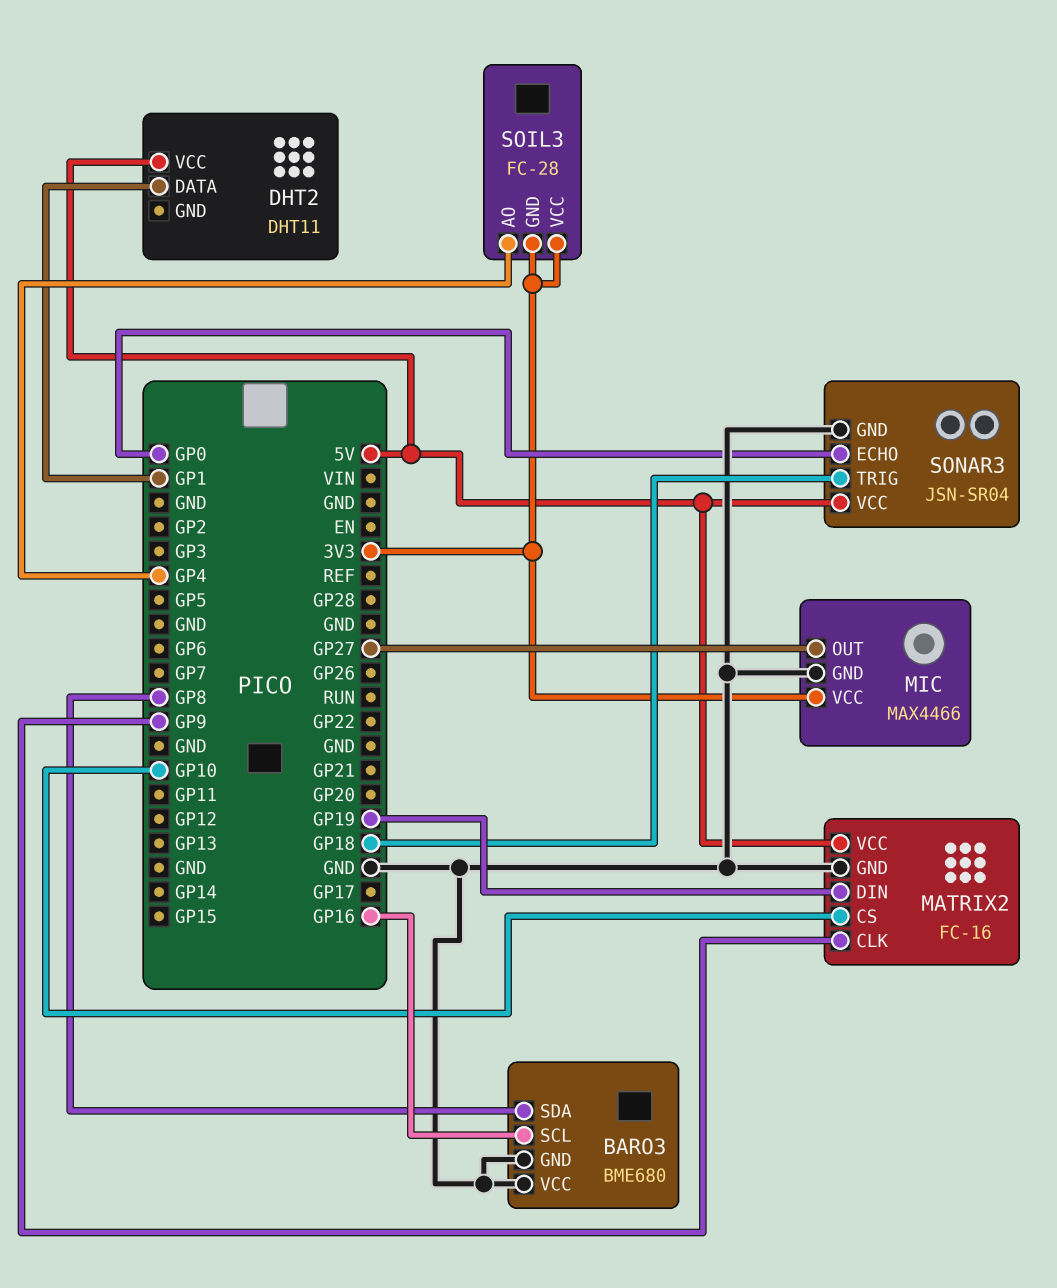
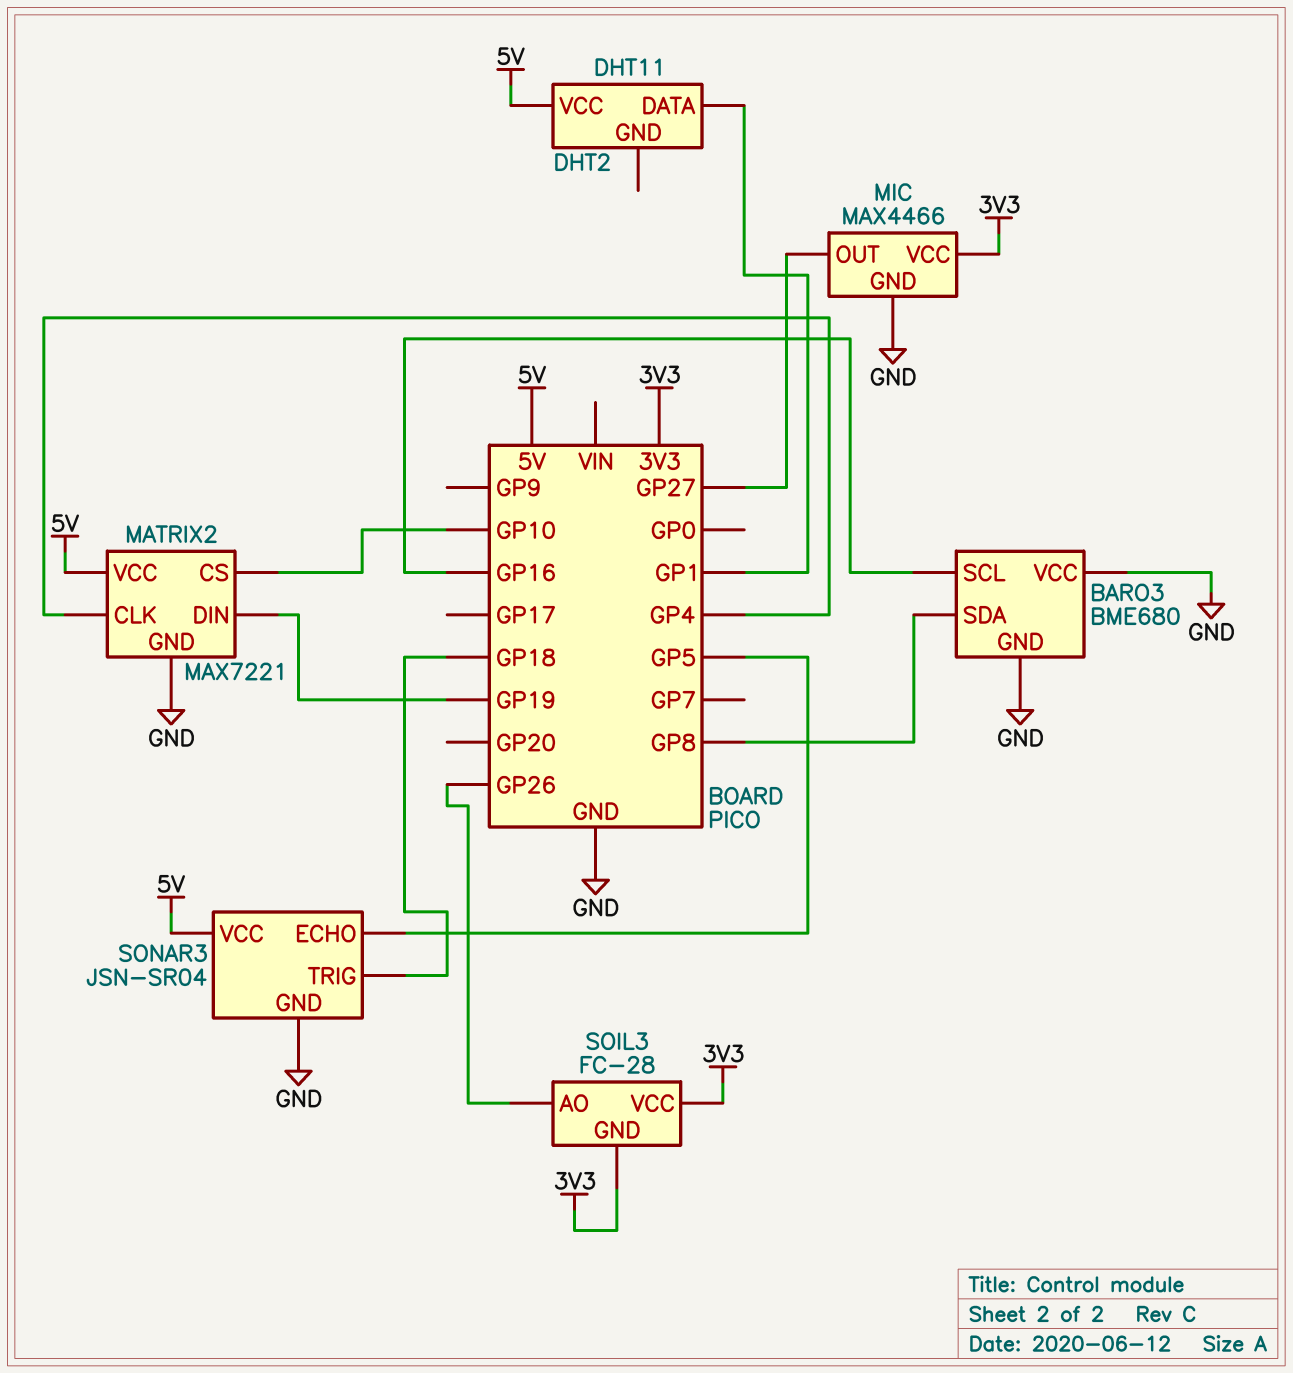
MATRIX2: FC-16 -> MAX7221
MATRIX2 pin CLK: GP9 -> GP4
SOIL3 pin AO: GP4 -> GP26
SONAR3 pin ECHO: GP0 -> GP5

